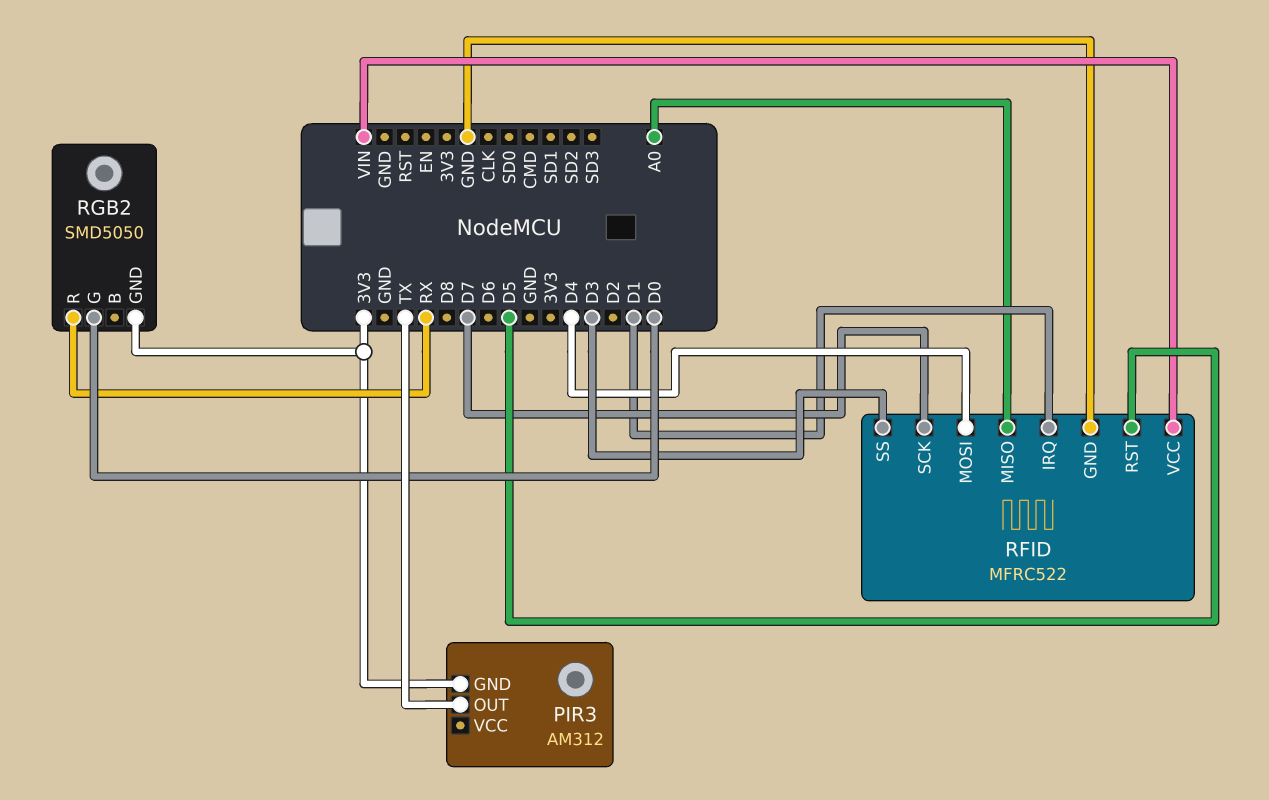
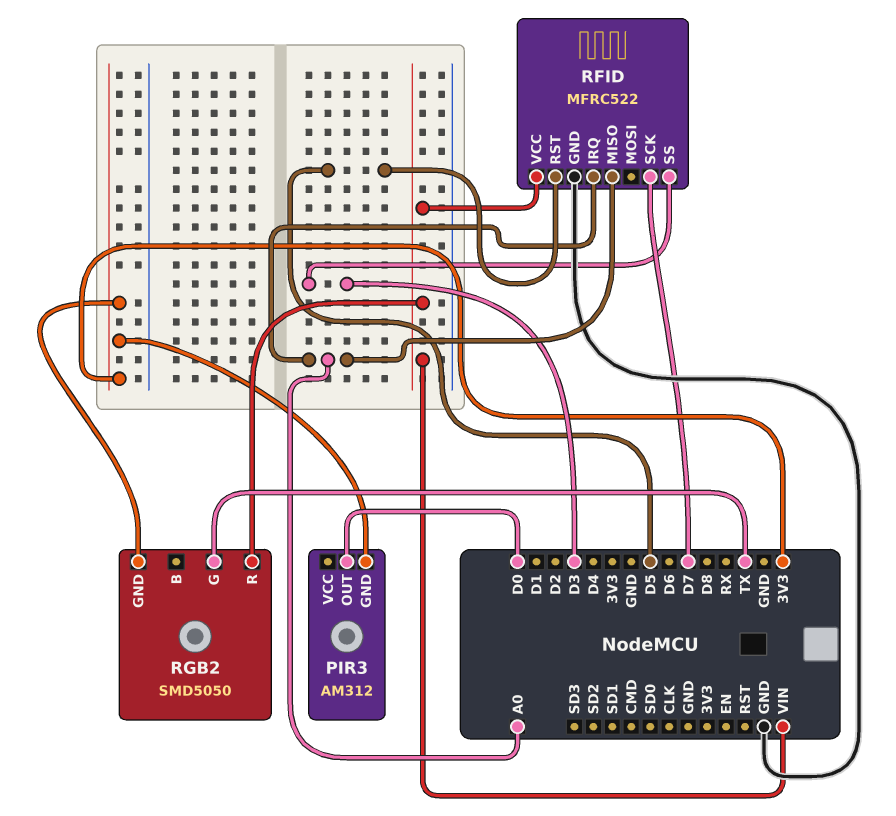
PIR3 pin OUT: TX -> D0
RFID pin IRQ: D1 -> A0
RFID pin MOSI: D4 -> none
RGB2 pin G: D0 -> TX
RGB2 pin R: RX -> VIN

